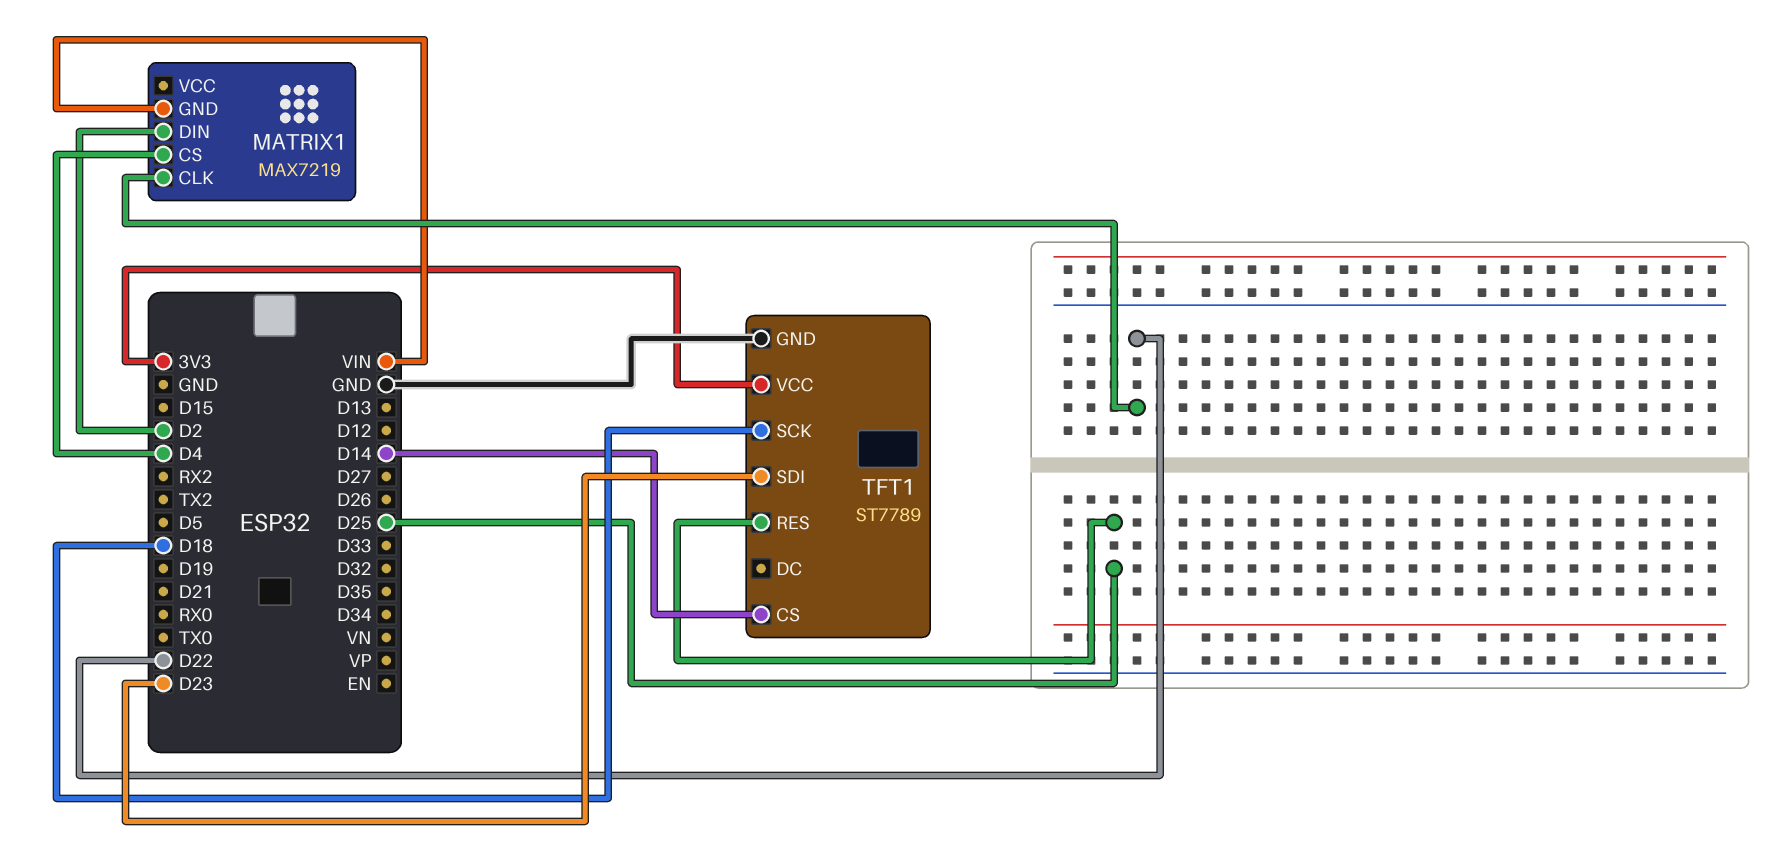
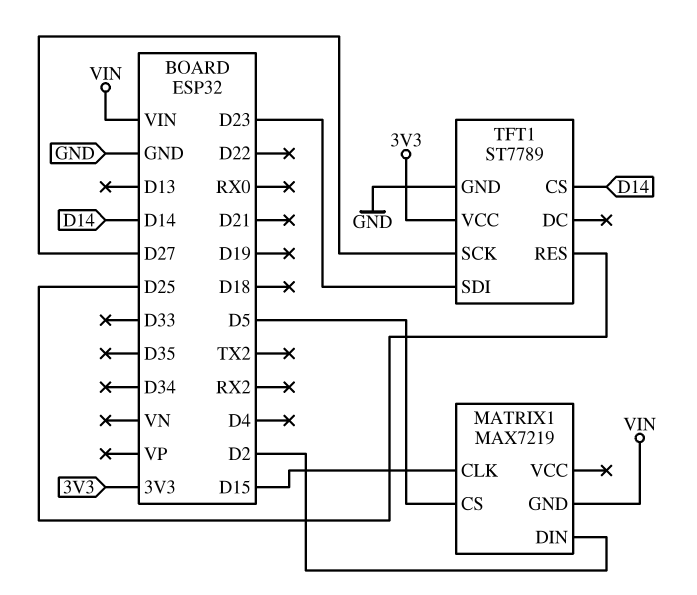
MATRIX1 pin CLK: D22 -> D15
MATRIX1 pin CS: D4 -> D5
TFT1 pin SCK: D18 -> D27

